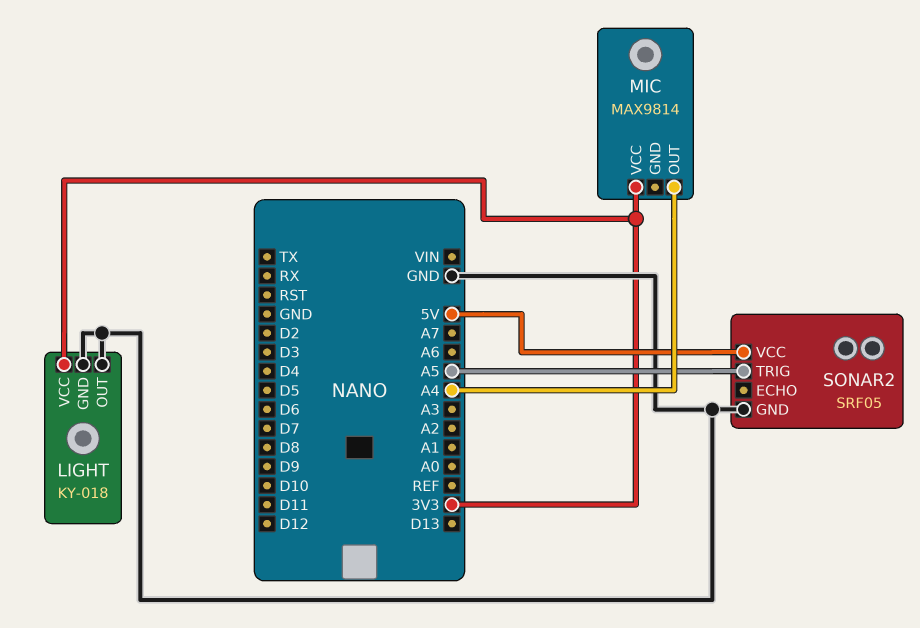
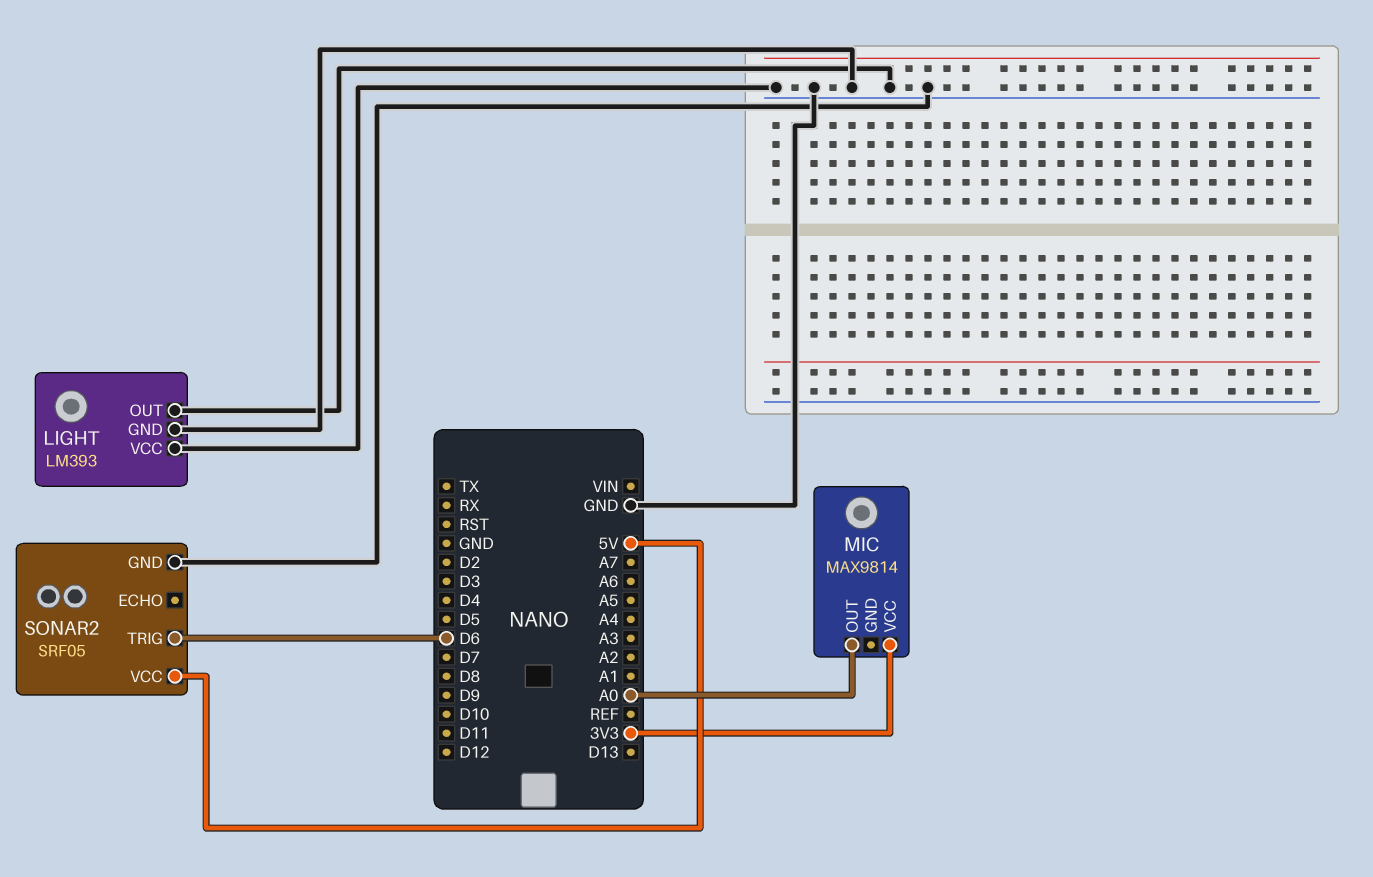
LIGHT: KY-018 -> LM393
LIGHT pin VCC: 3V3 -> GND
MIC pin OUT: A4 -> A0
SONAR2 pin TRIG: A5 -> D6

